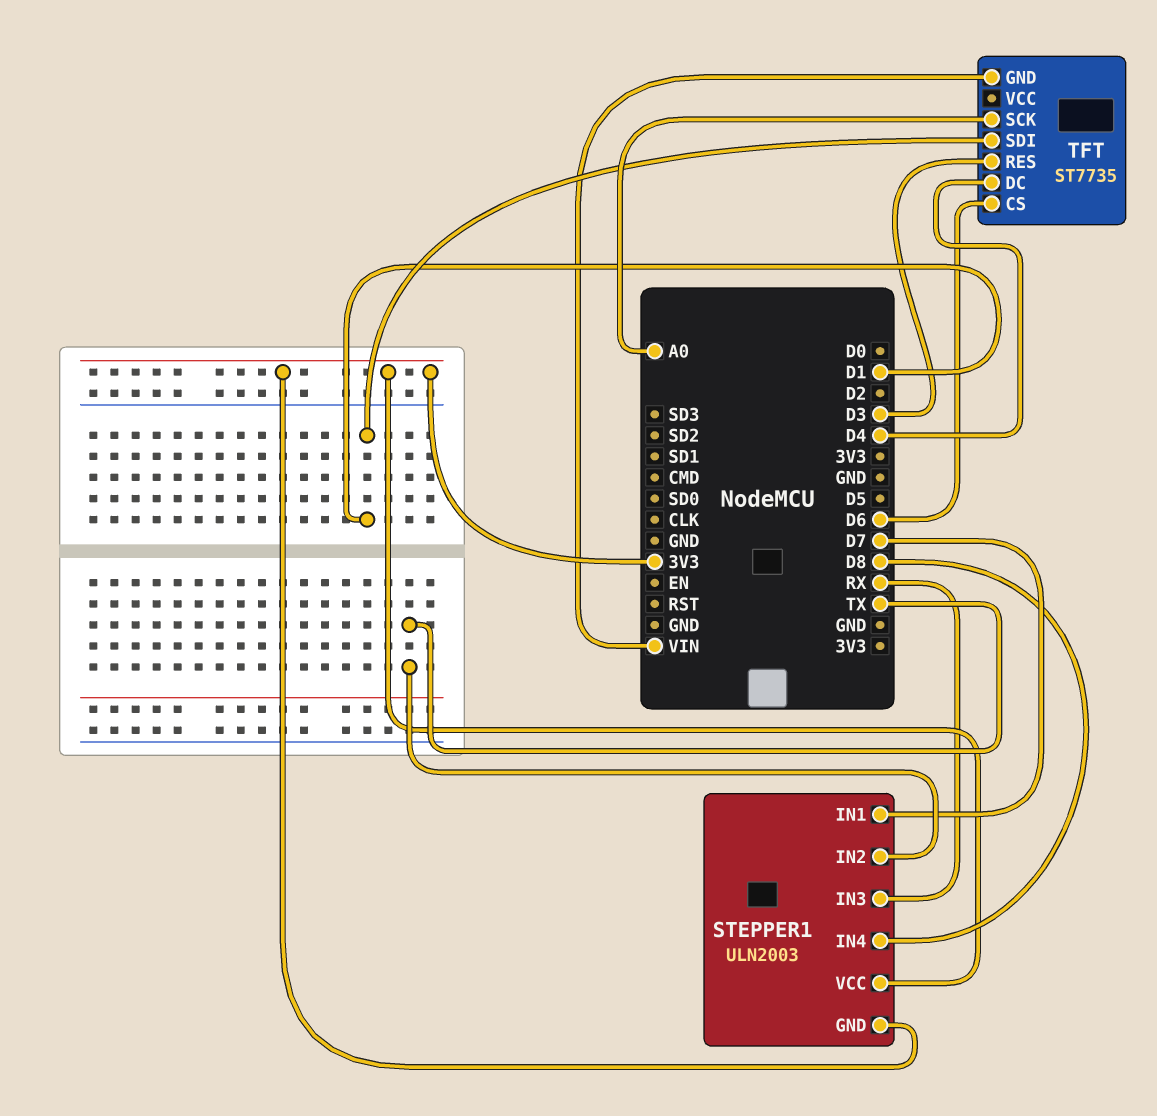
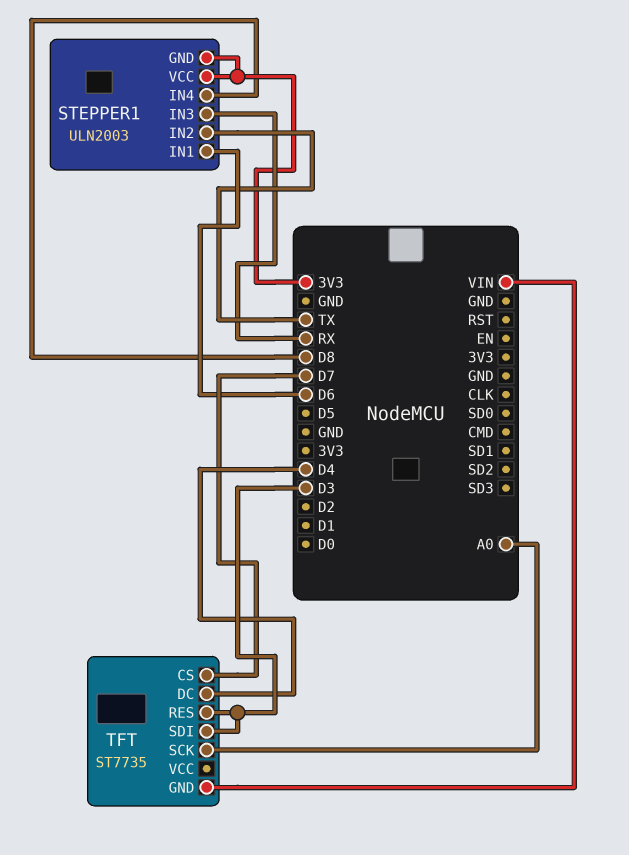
STEPPER1 pin IN1: D7 -> D6
TFT pin CS: D6 -> D7
TFT pin SDI: D1 -> D3

